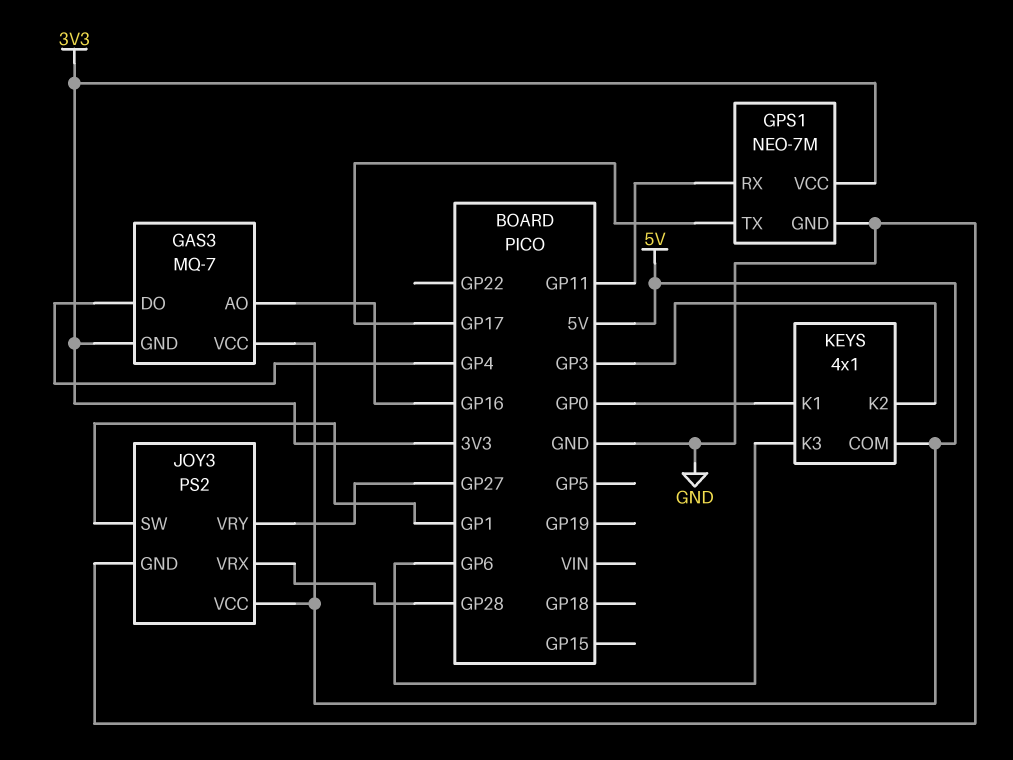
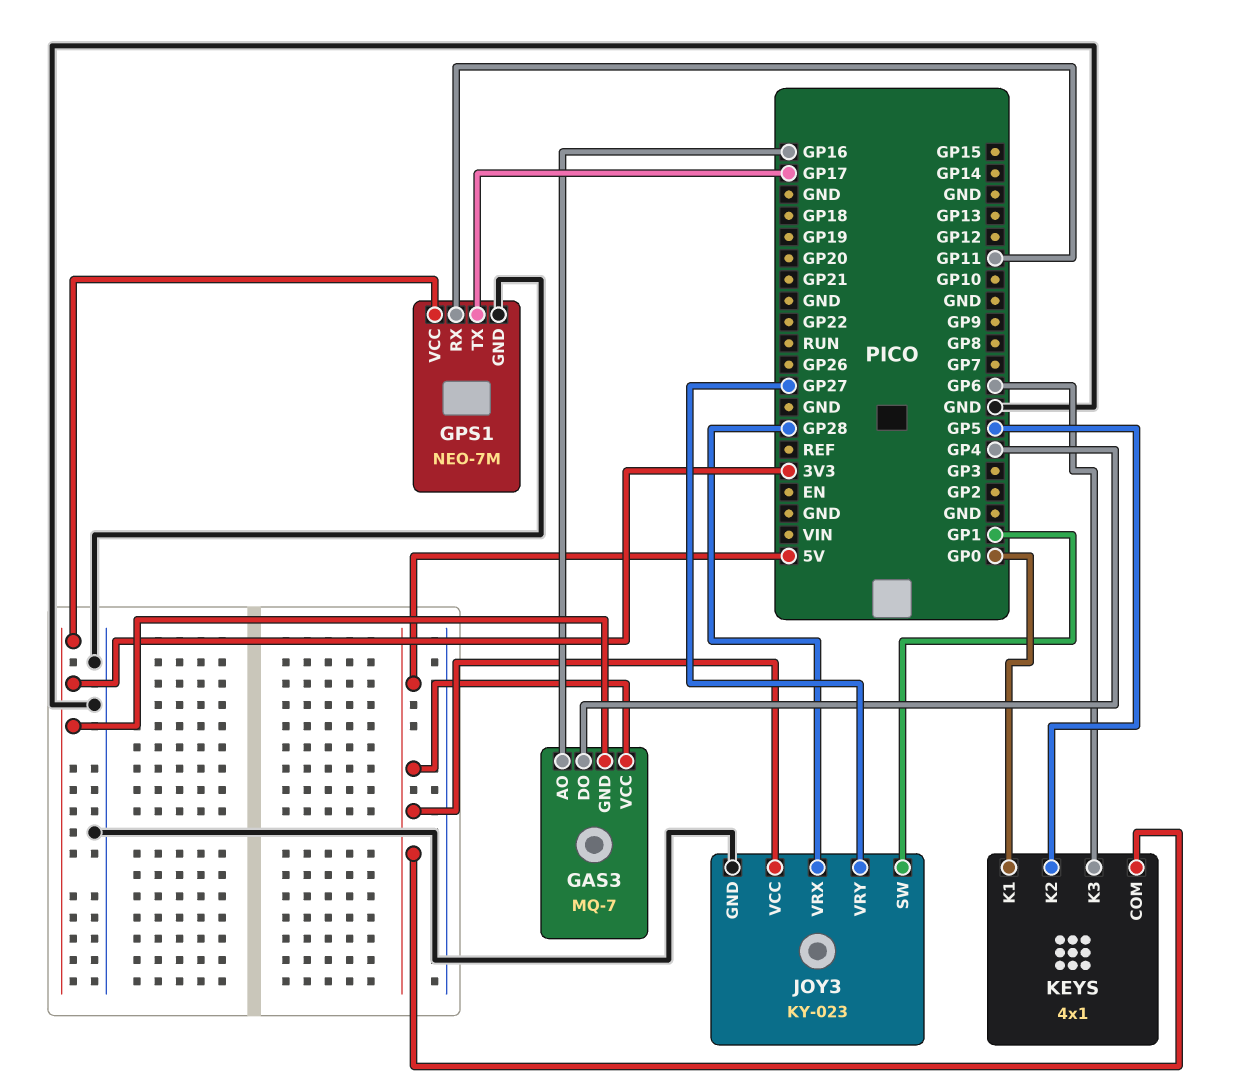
JOY3: PS2 -> KY-023
KEYS pin K2: GP3 -> GP5

